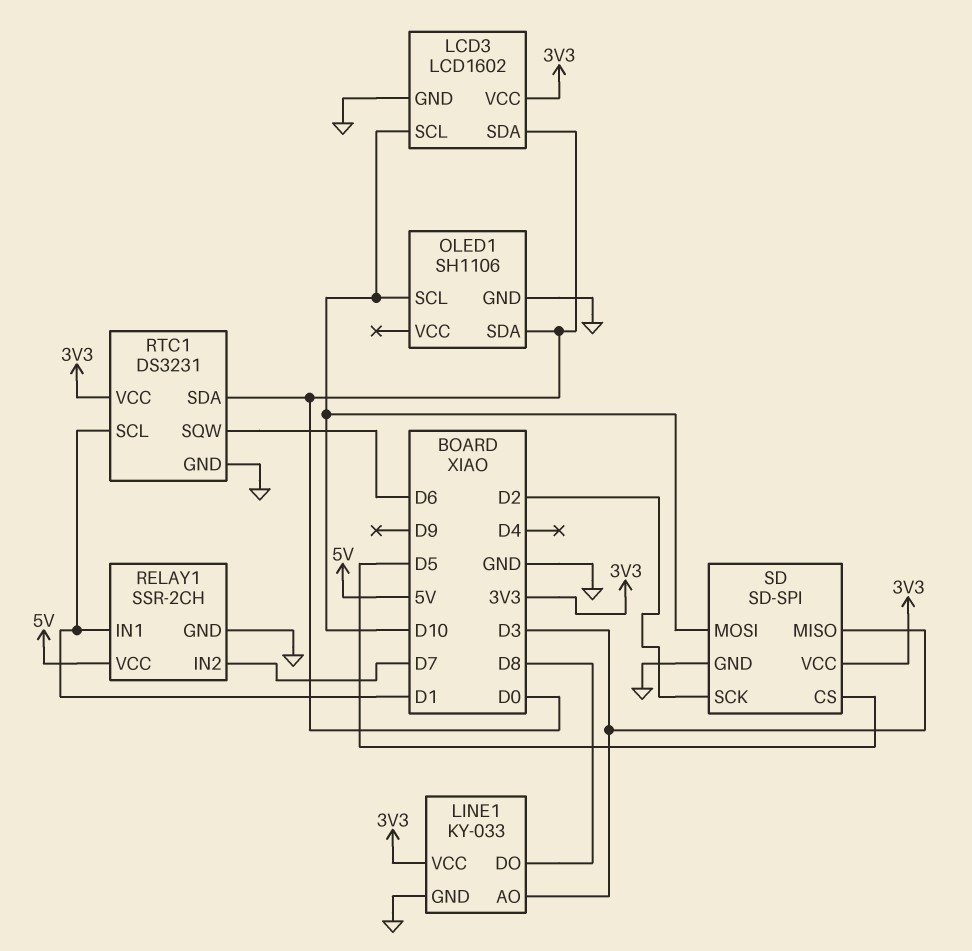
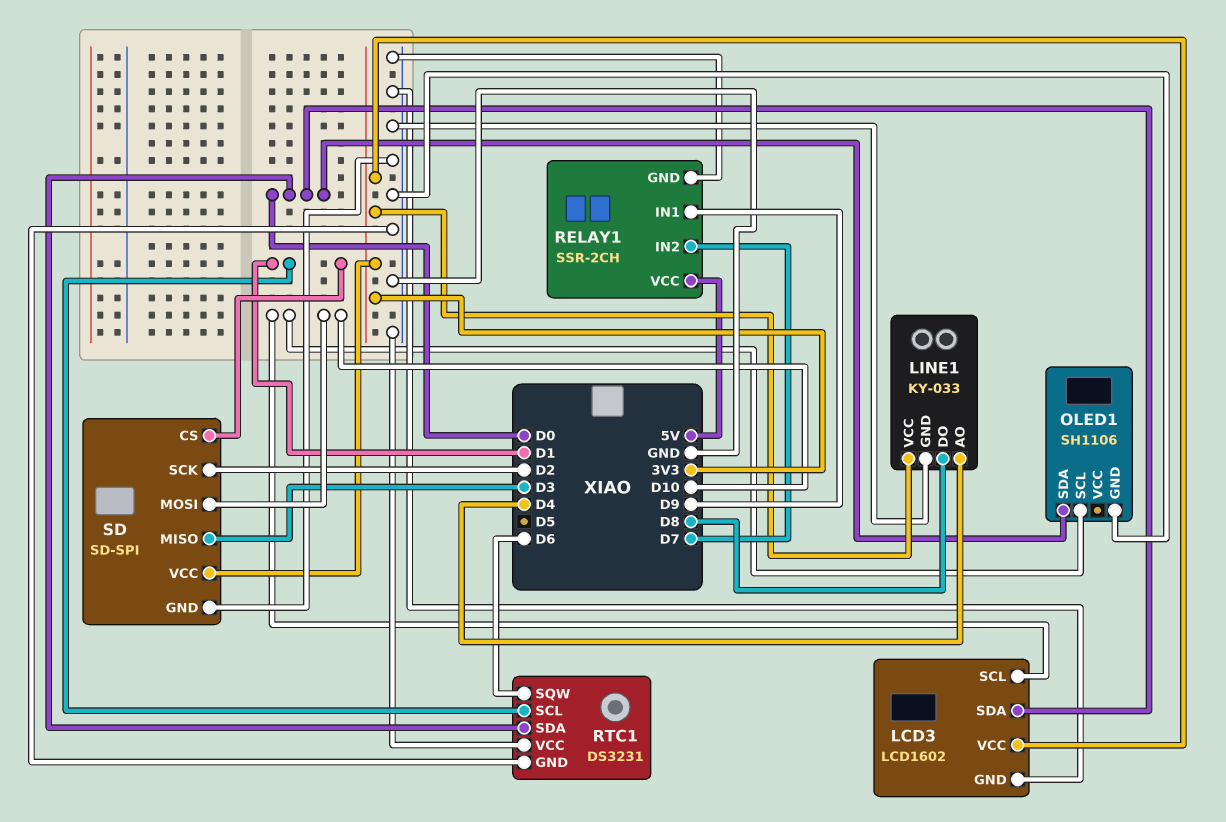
LINE1 pin AO: D3 -> D4
RELAY1 pin IN1: D1 -> D9
RTC1 pin VCC: 3V3 -> GND
SD pin CS: D5 -> D1

